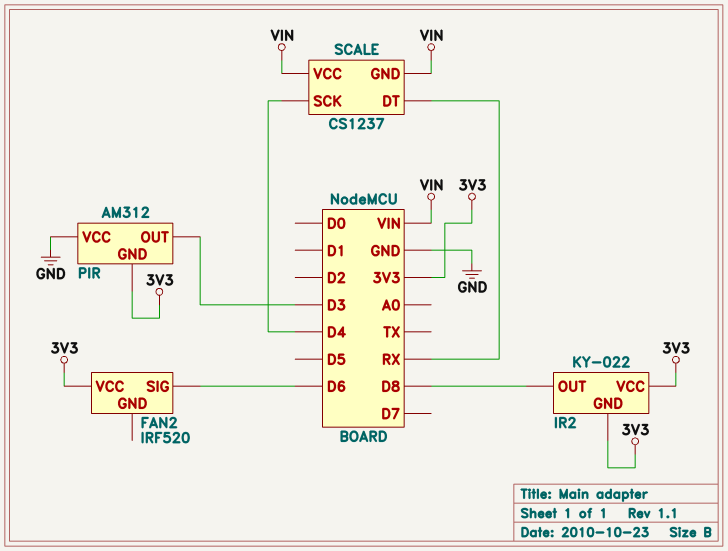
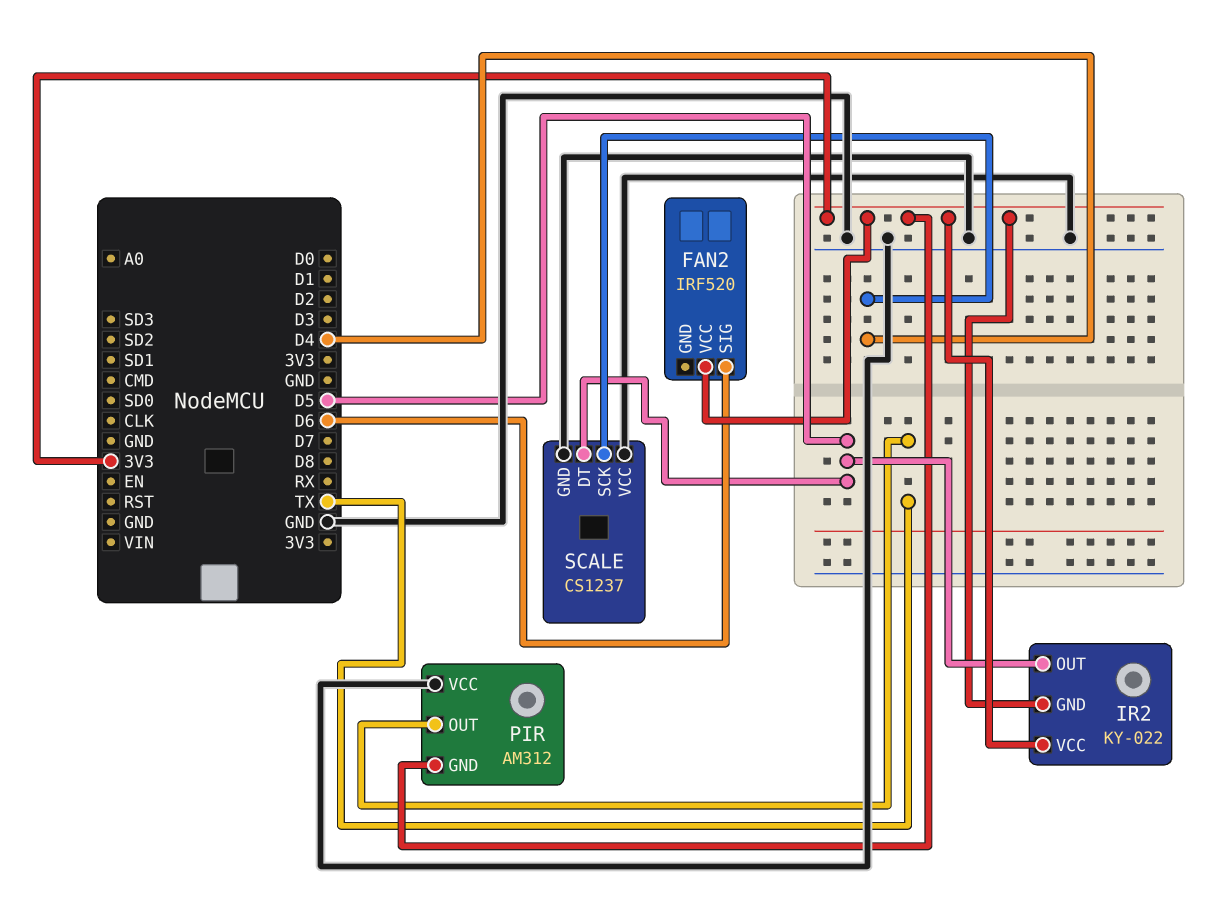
IR2 pin OUT: D8 -> D5
PIR pin OUT: D3 -> TX
SCALE pin DT: RX -> D5
SCALE pin GND: VIN -> GND
SCALE pin VCC: VIN -> GND

